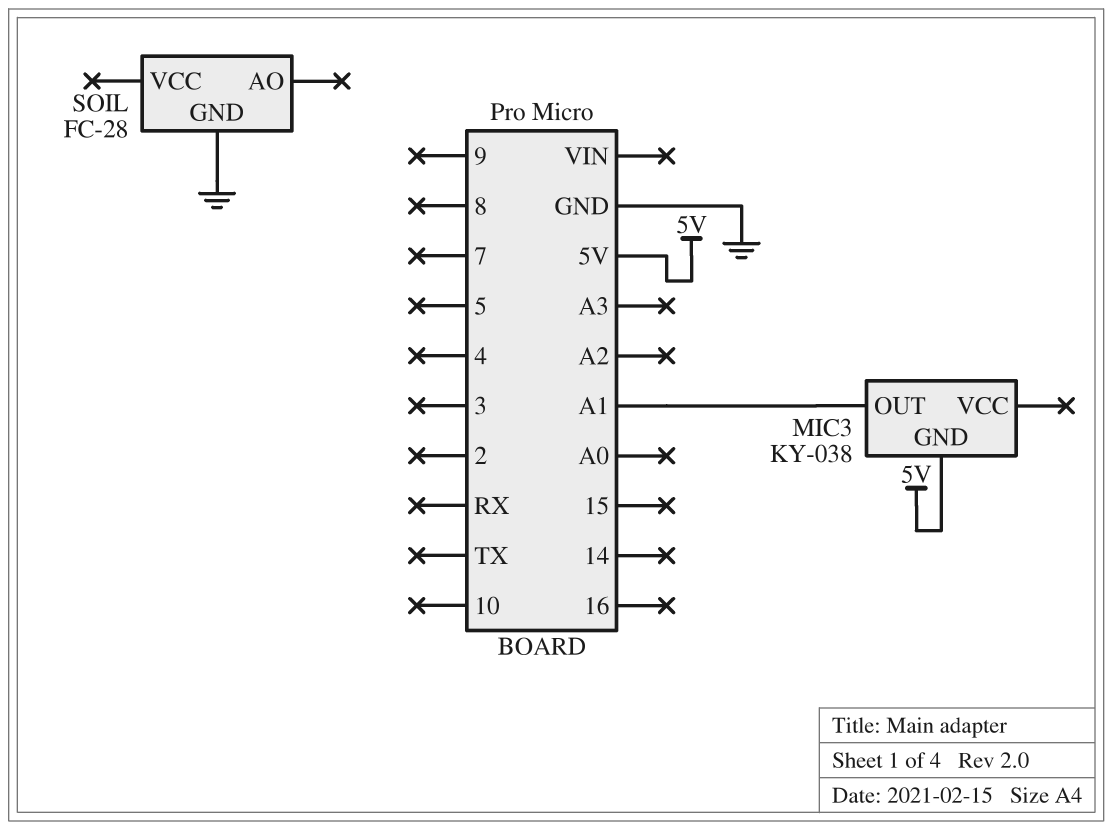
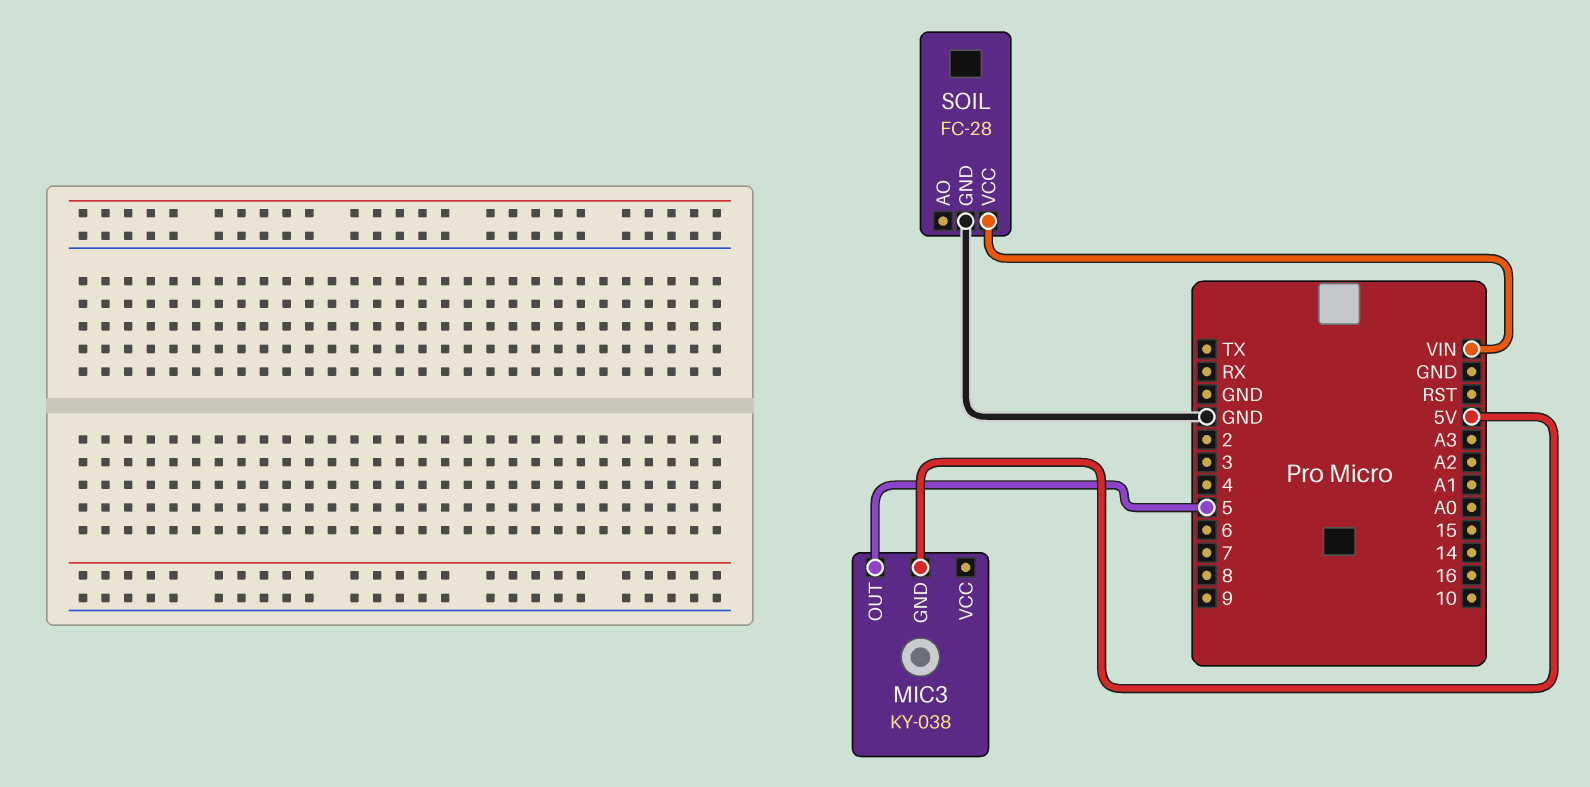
MIC3 pin OUT: A1 -> 5
SOIL pin VCC: none -> VIN

